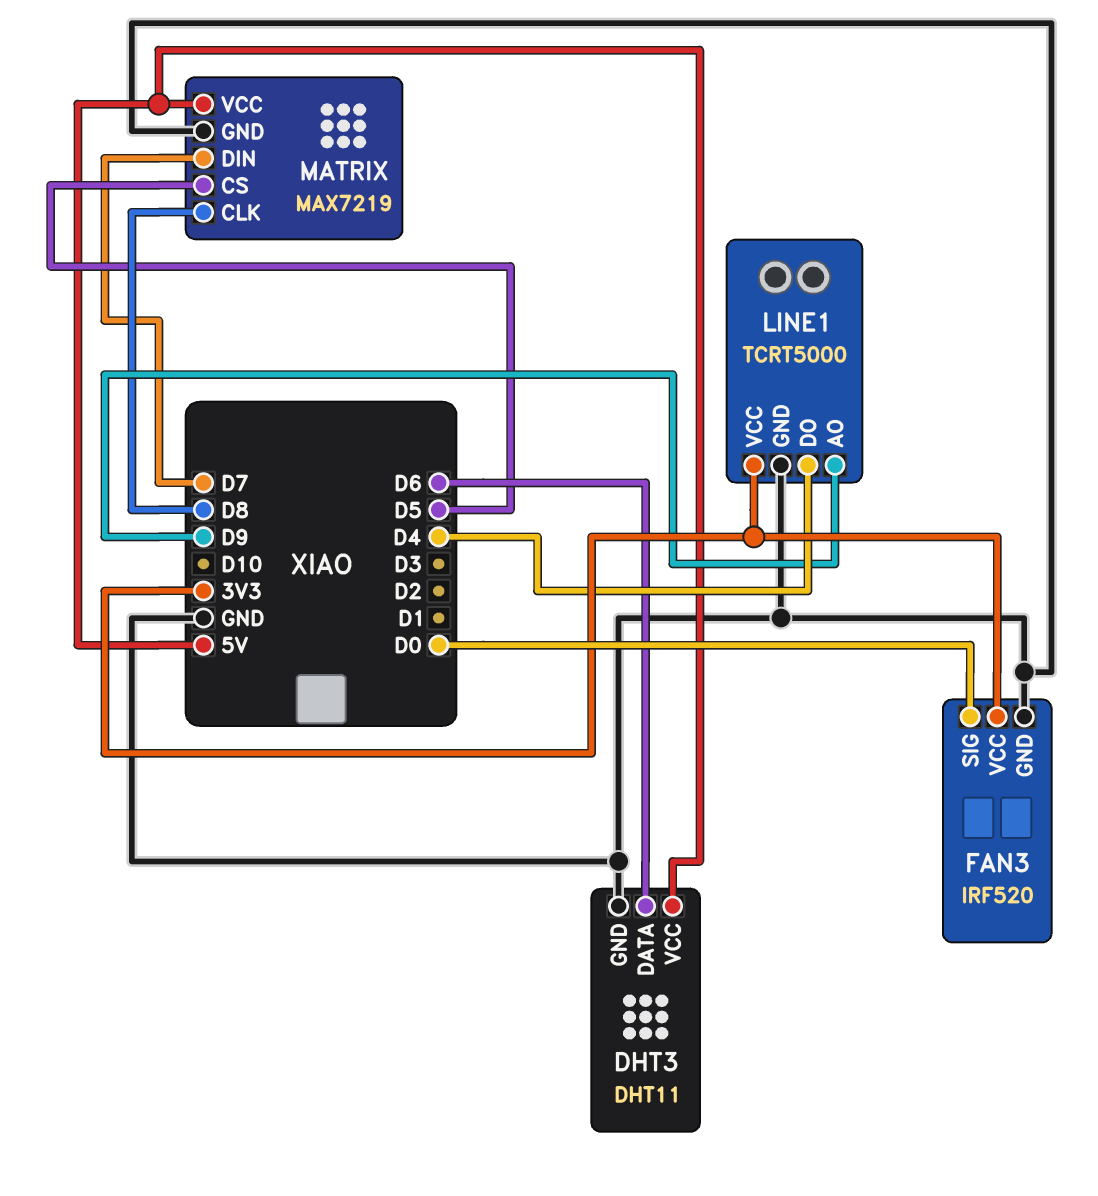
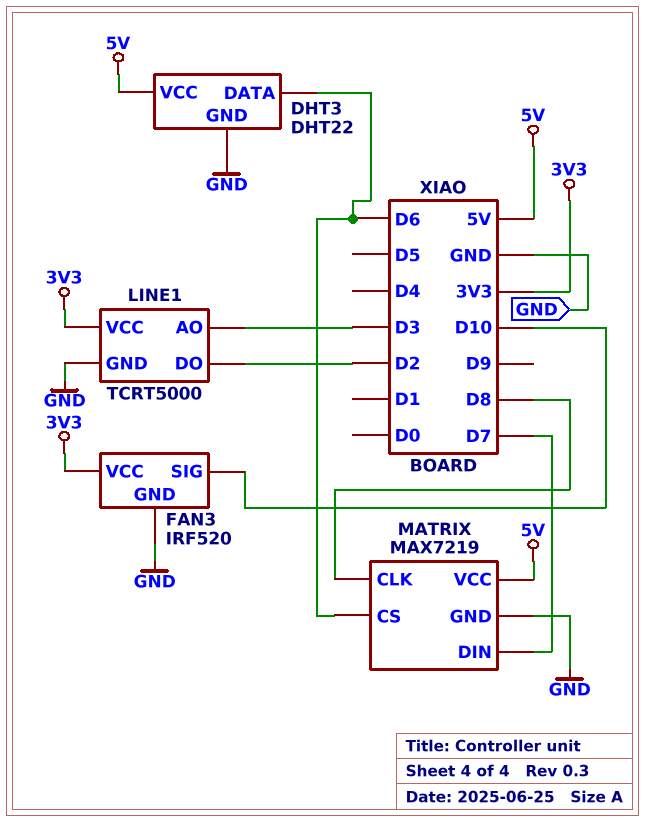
DHT3: DHT11 -> DHT22
FAN3 pin SIG: D0 -> D10
LINE1 pin AO: D9 -> D3
LINE1 pin DO: D4 -> D2
MATRIX pin CS: D5 -> D6

